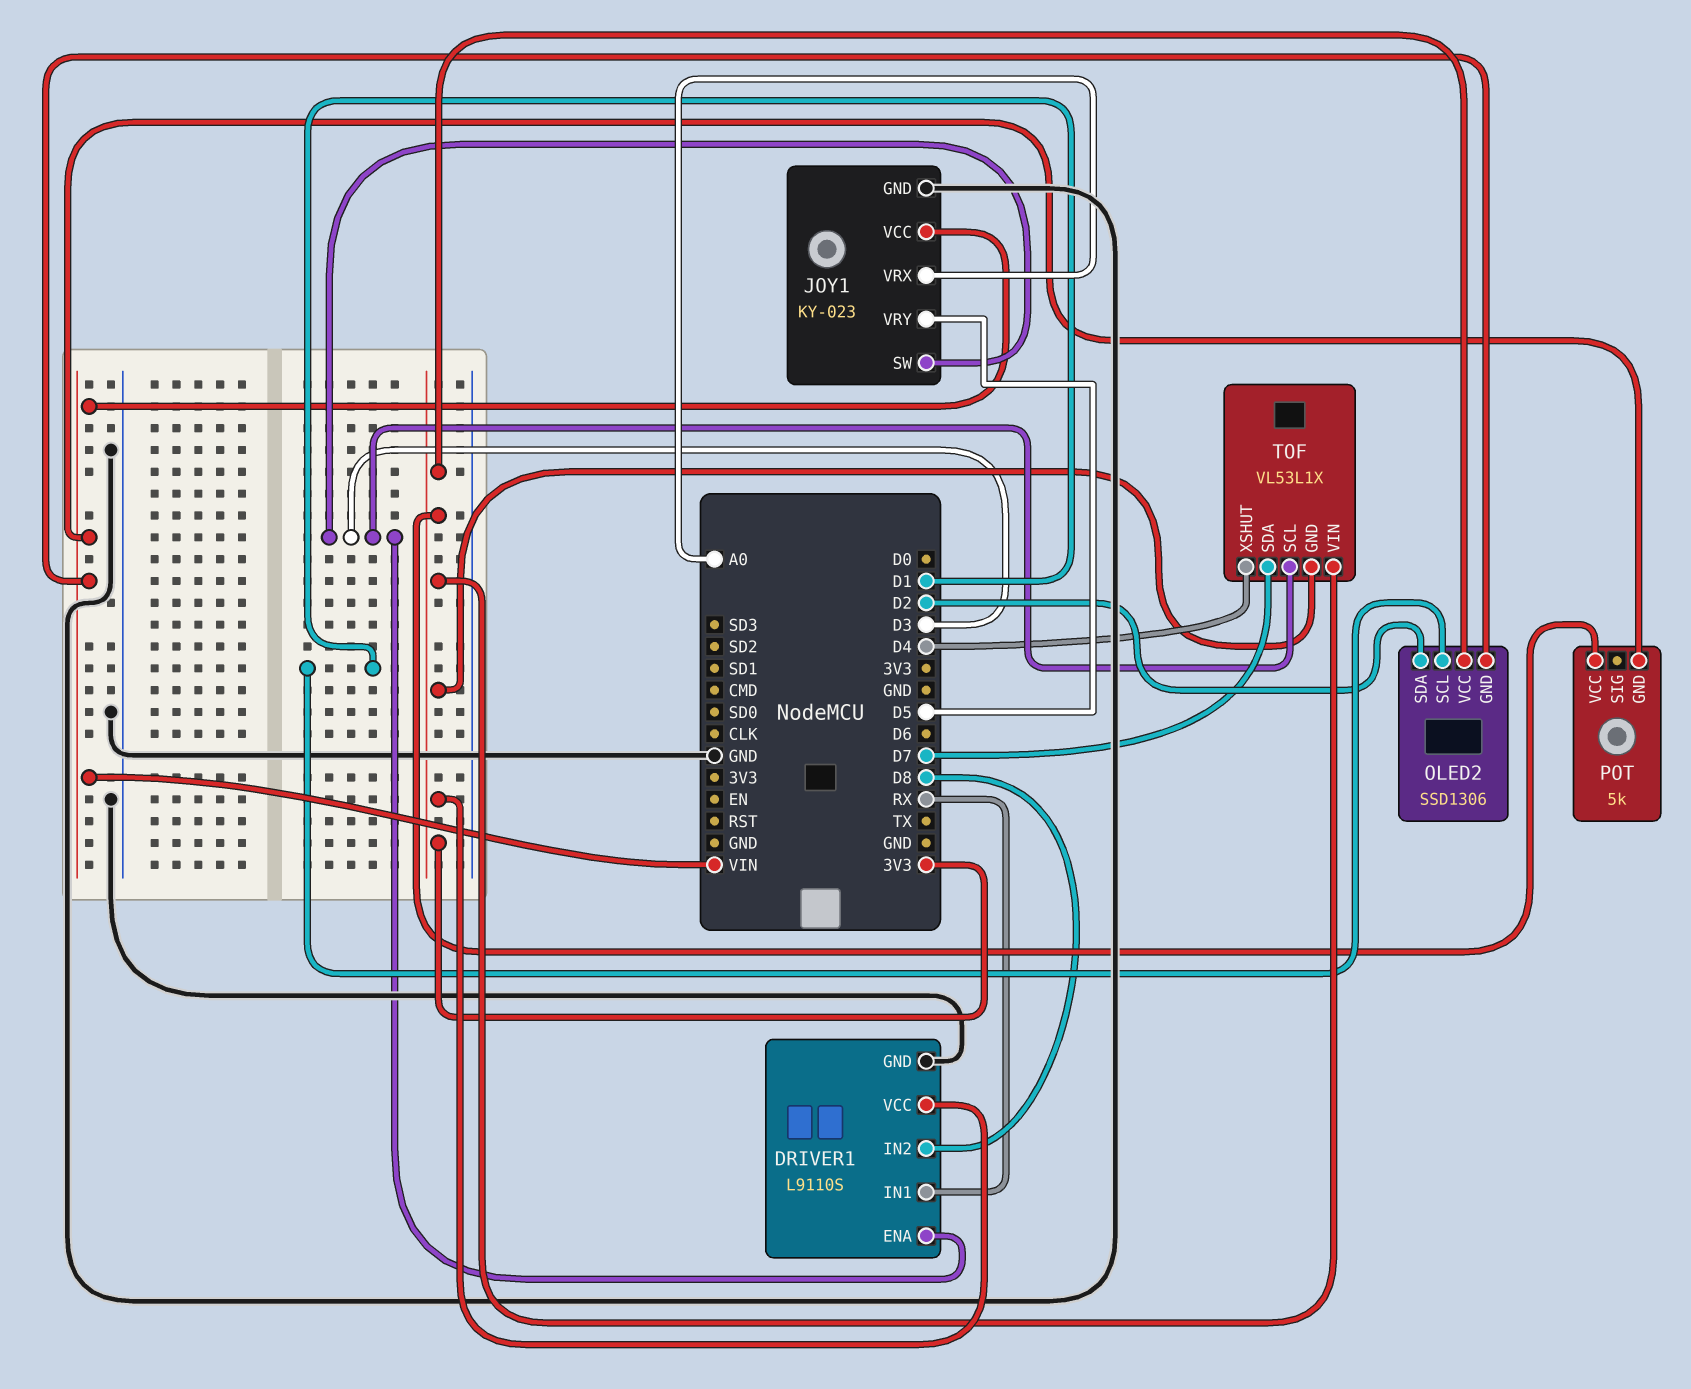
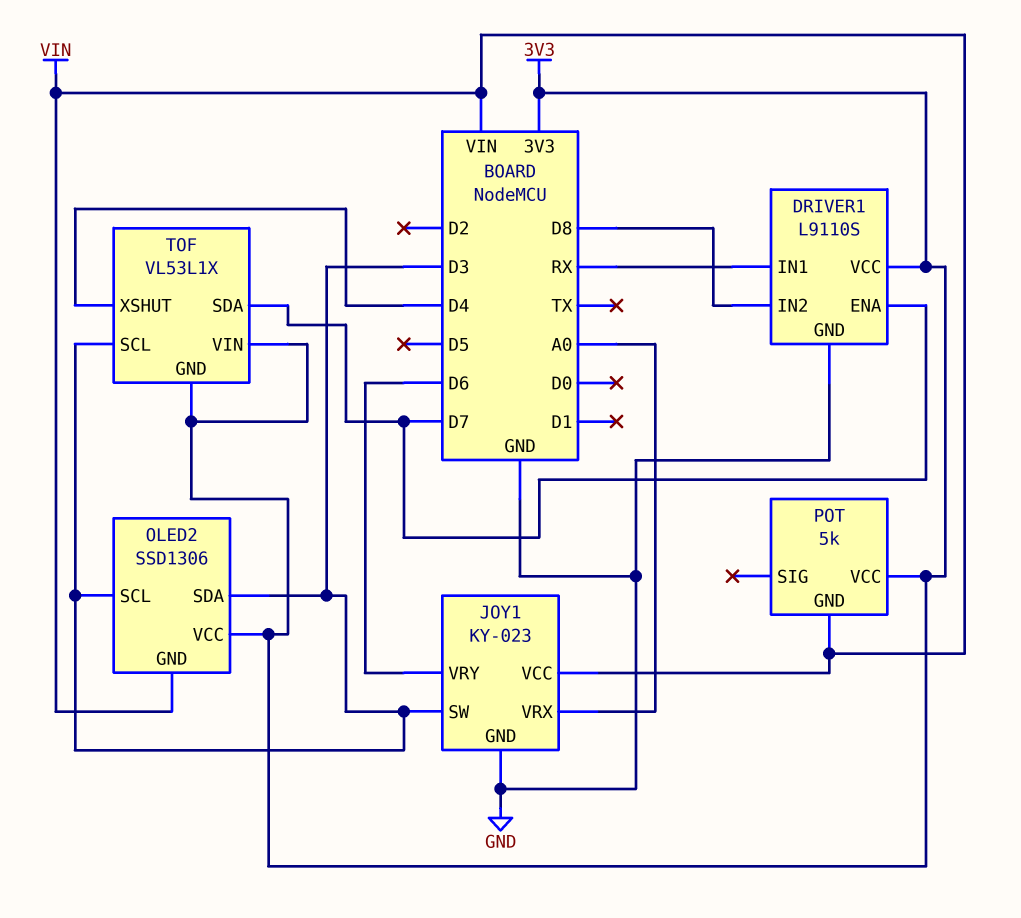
DRIVER1 pin ENA: D3 -> D7
JOY1 pin VRY: D5 -> D6
OLED2 pin SCL: D1 -> D3
OLED2 pin SDA: D2 -> D3

